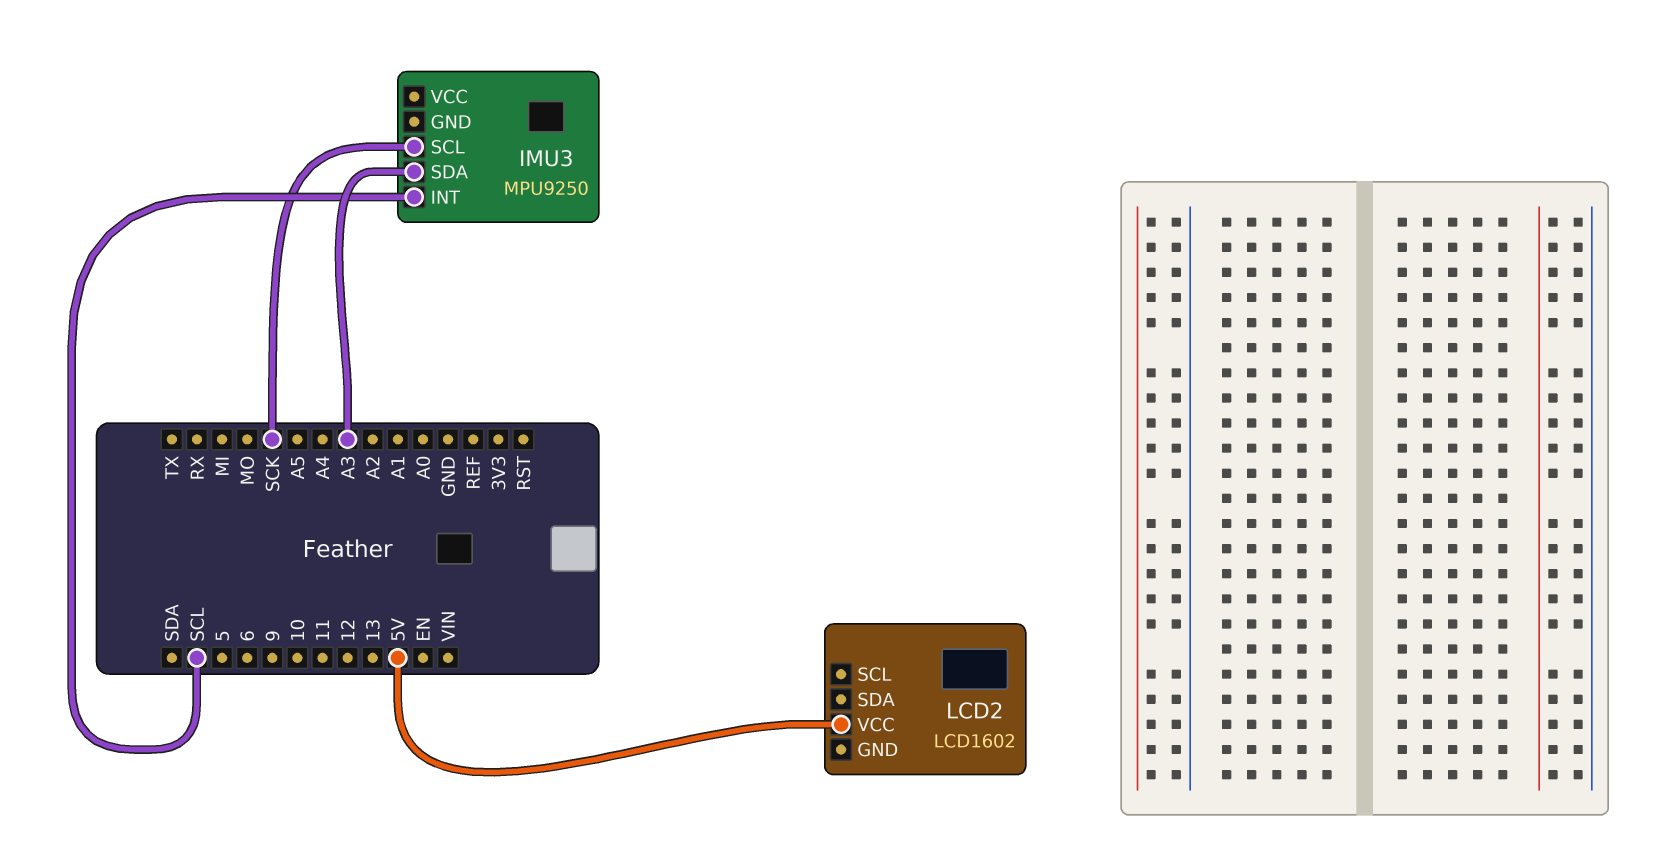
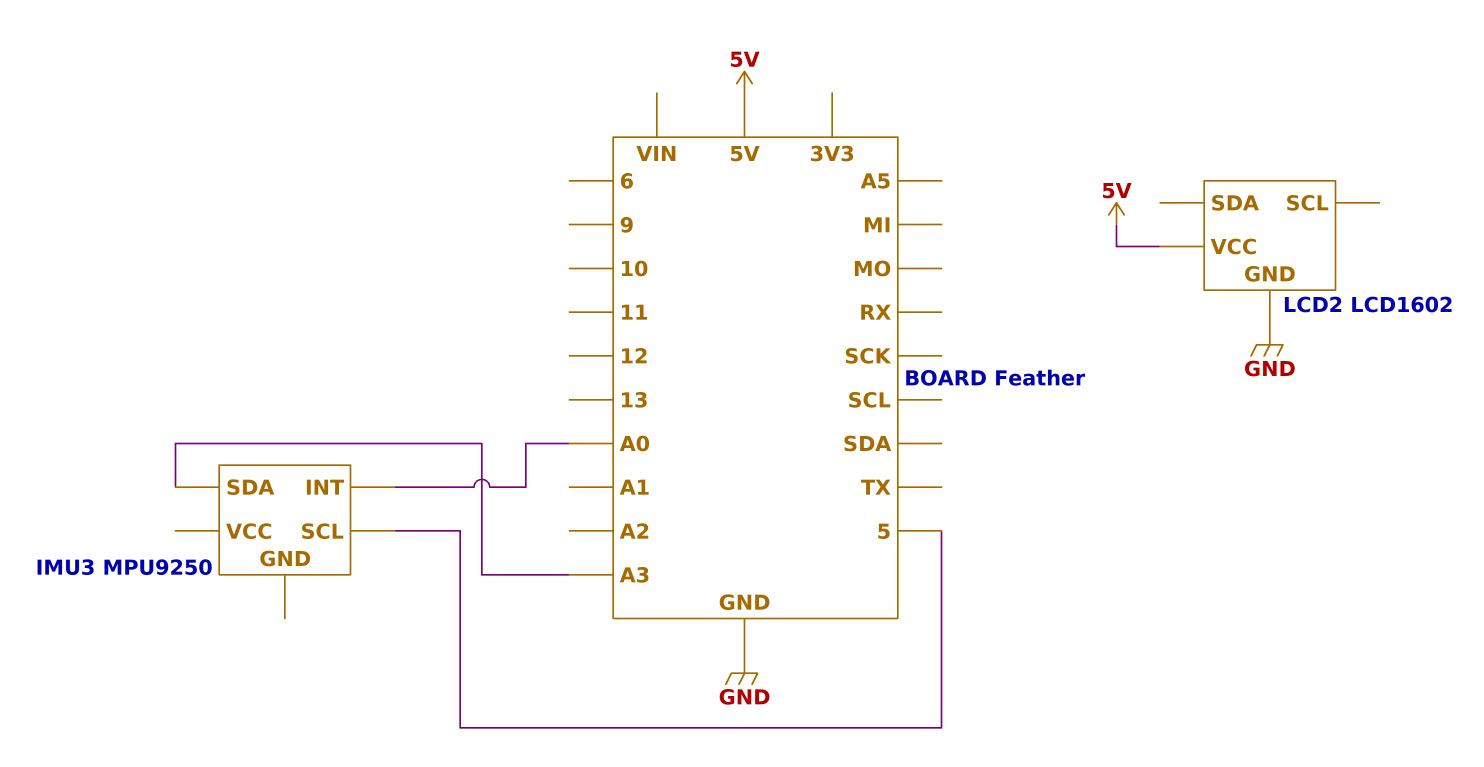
IMU3 pin INT: SCL -> A0
IMU3 pin SCL: SCK -> 5
LCD2 pin GND: none -> GND

